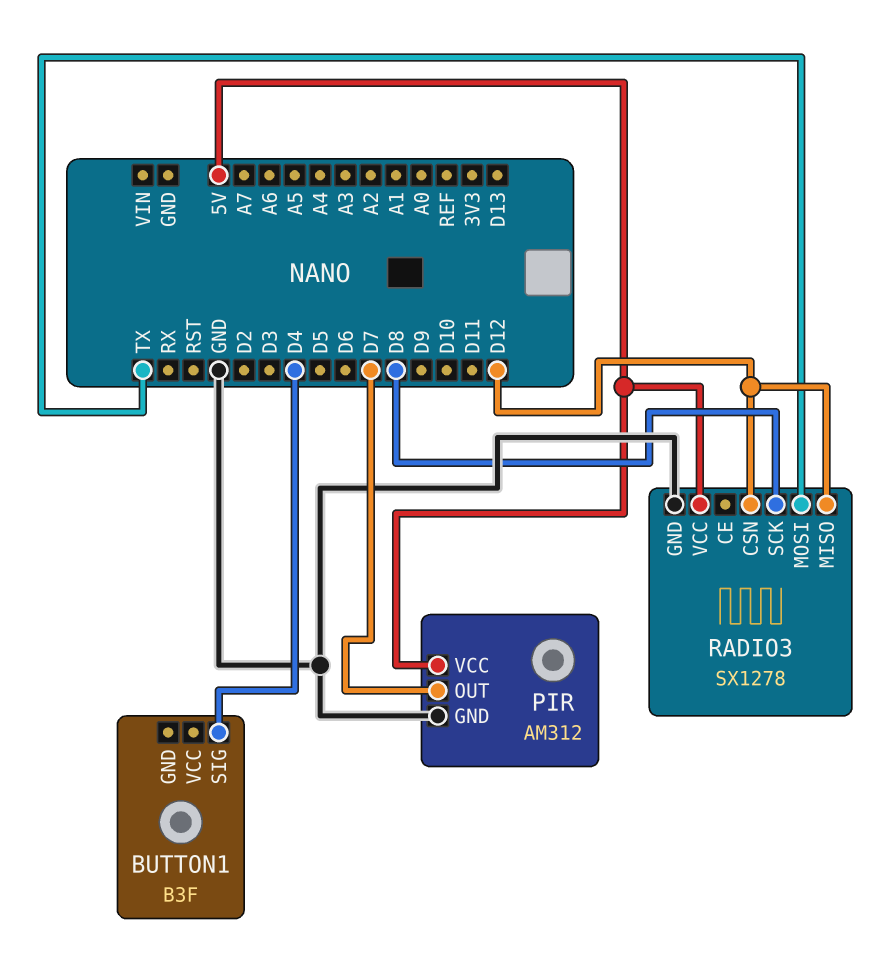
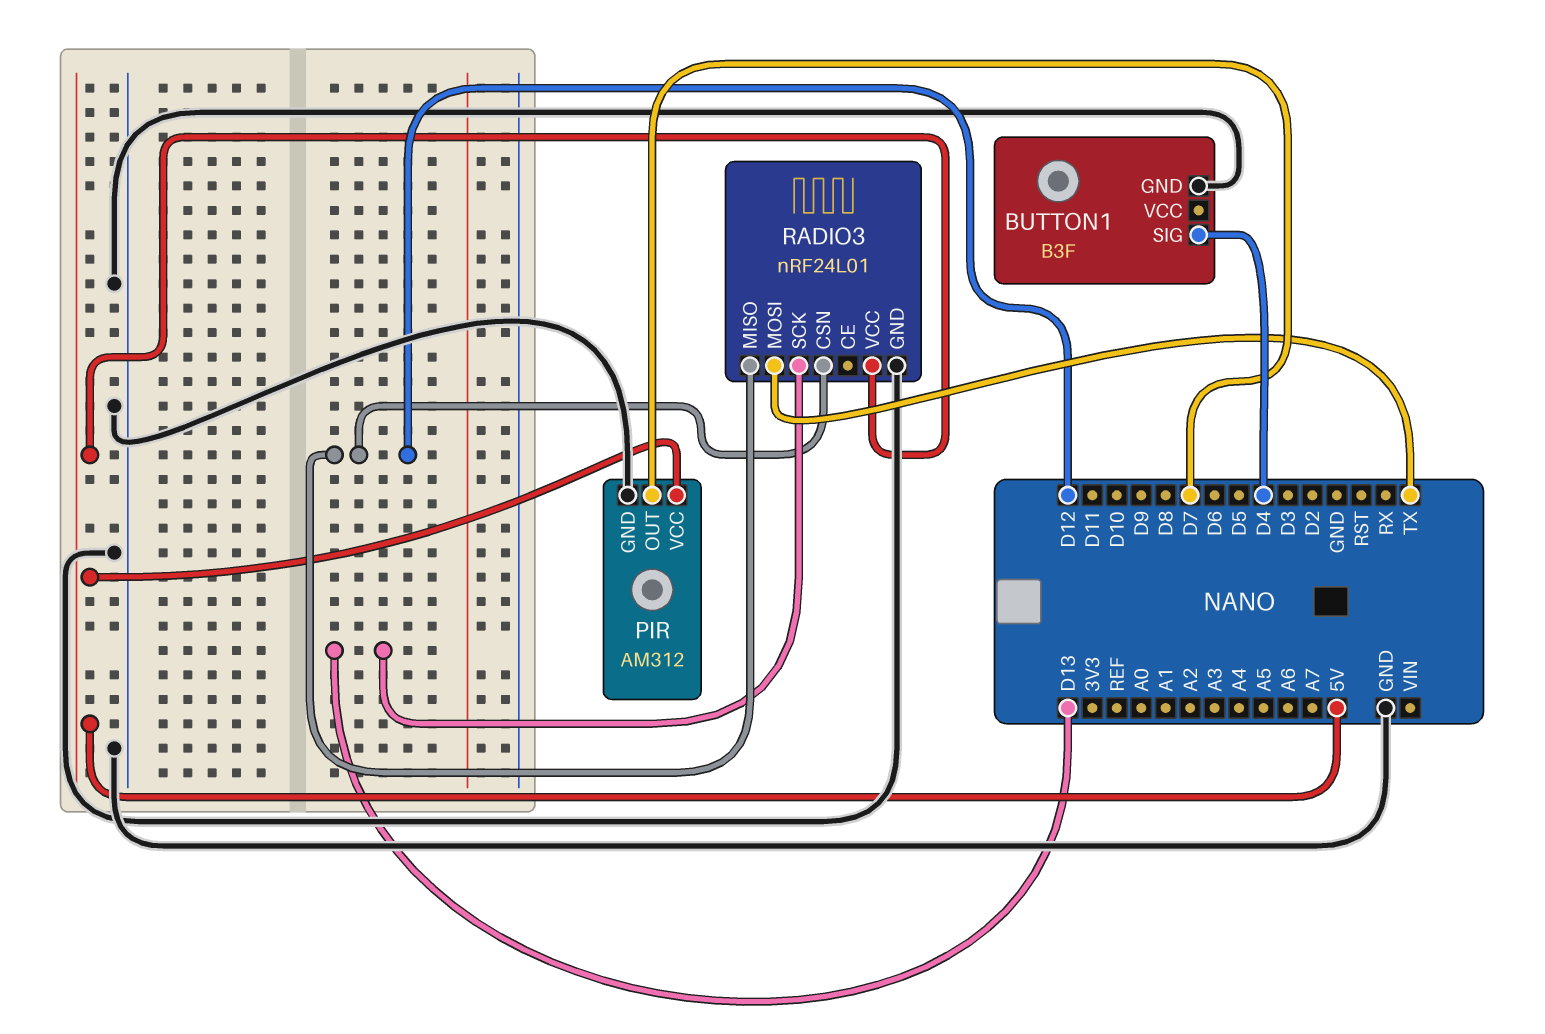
BUTTON1 pin GND: none -> GND
RADIO3: SX1278 -> nRF24L01
RADIO3 pin SCK: D8 -> D13

